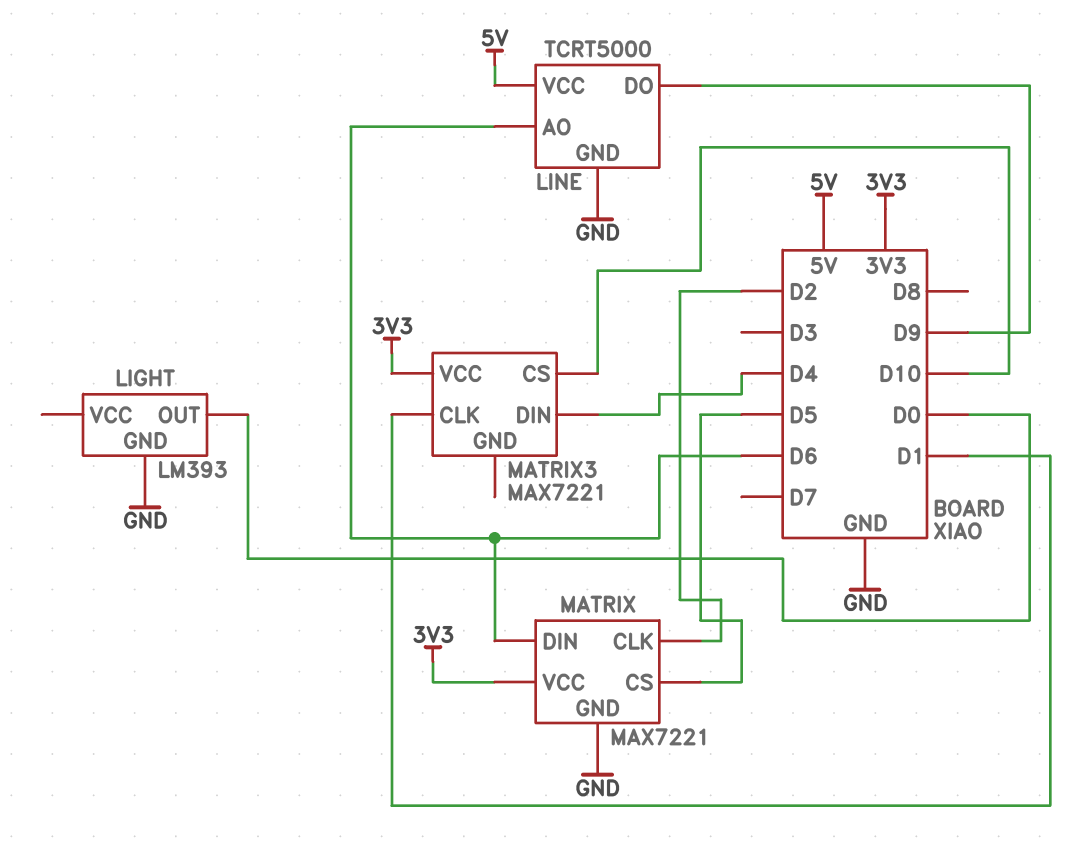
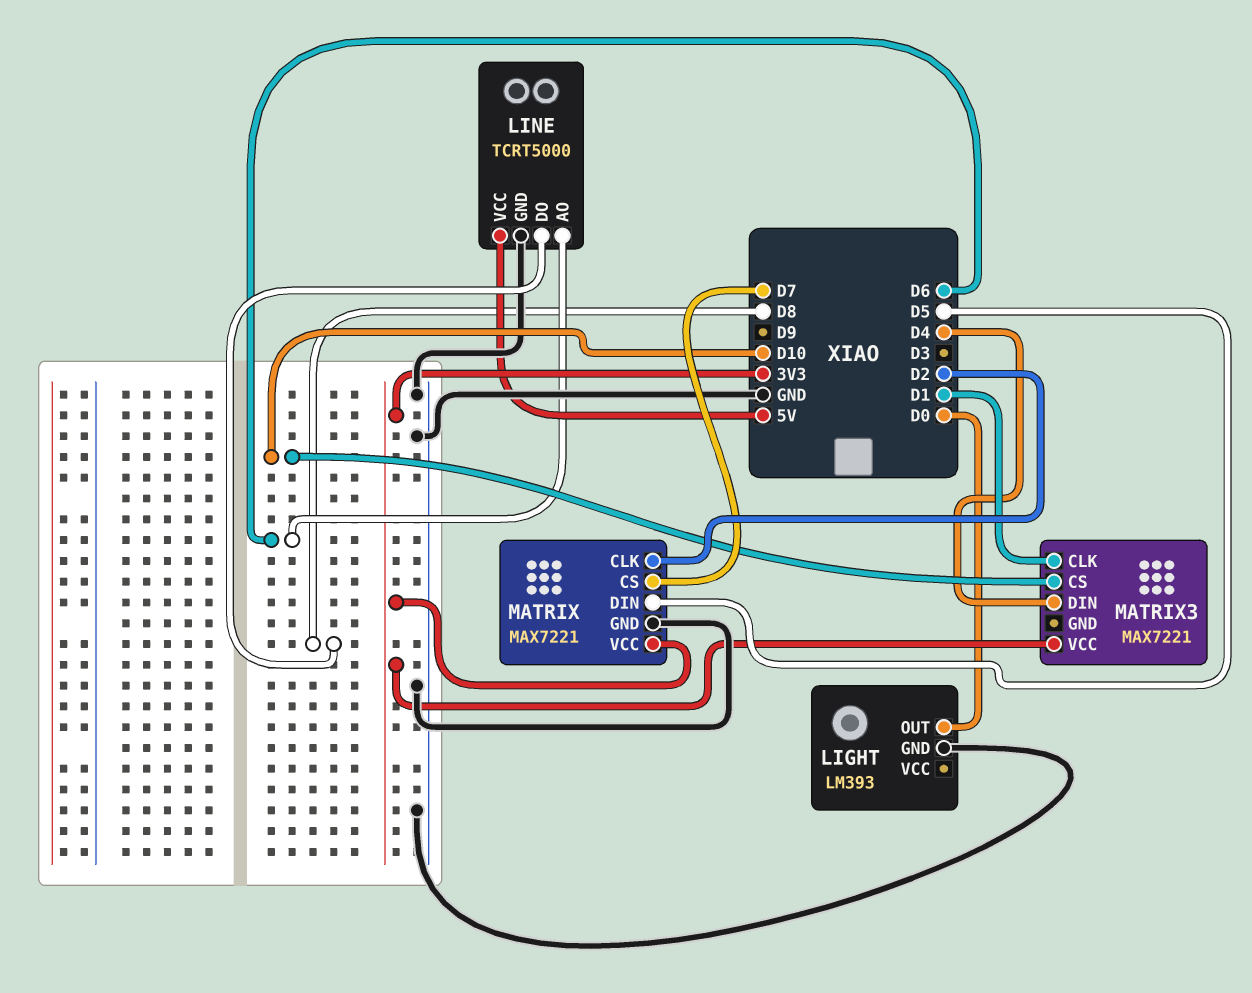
LINE pin DO: D9 -> D8
MATRIX pin CS: D5 -> D7
MATRIX pin DIN: D6 -> D5

